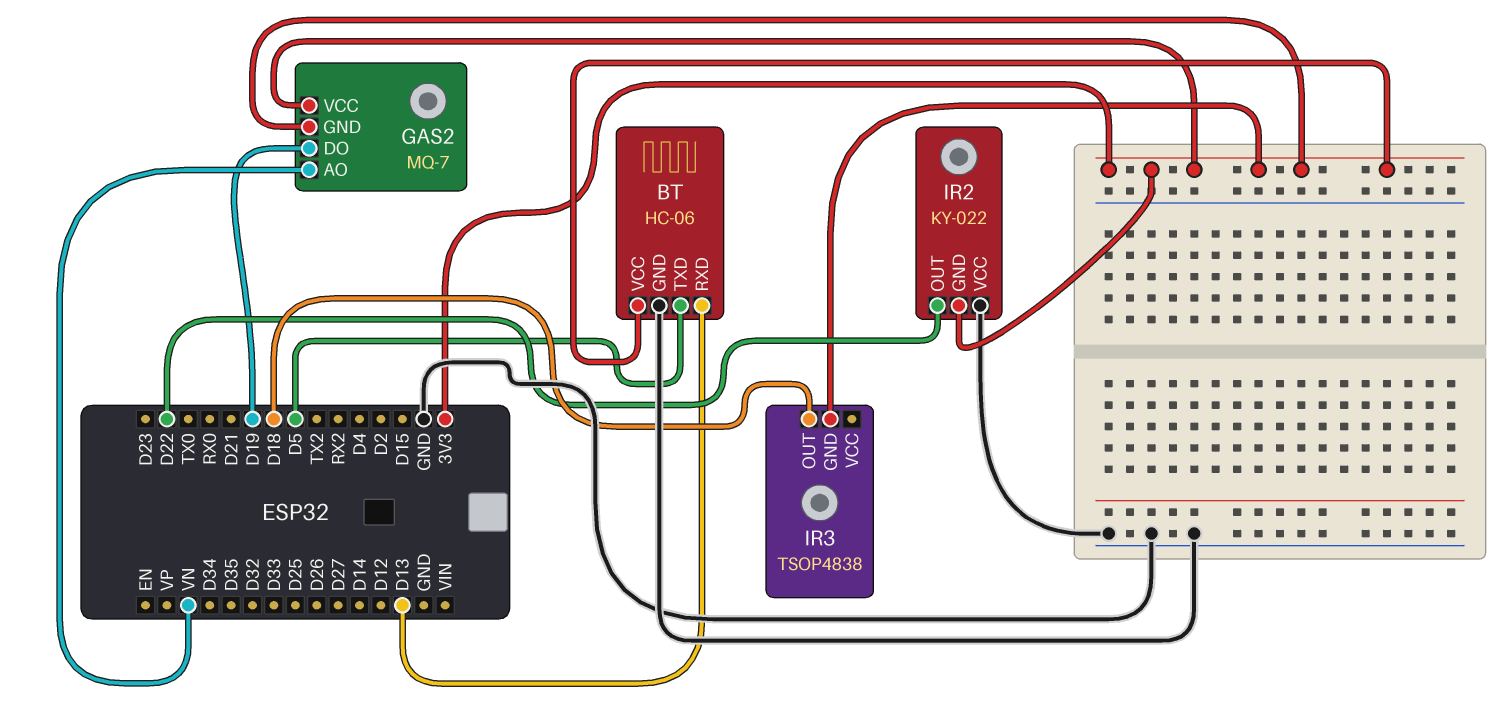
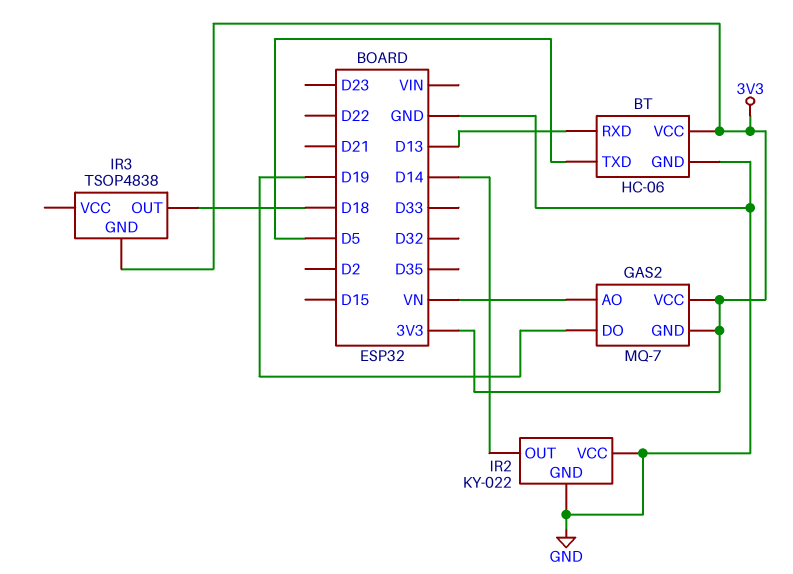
IR2 pin GND: 3V3 -> GND
IR2 pin OUT: D22 -> D14

